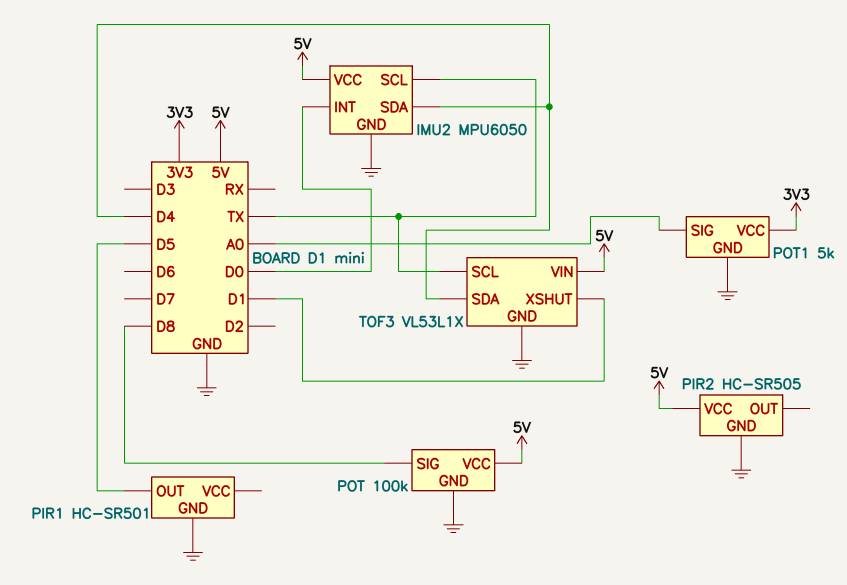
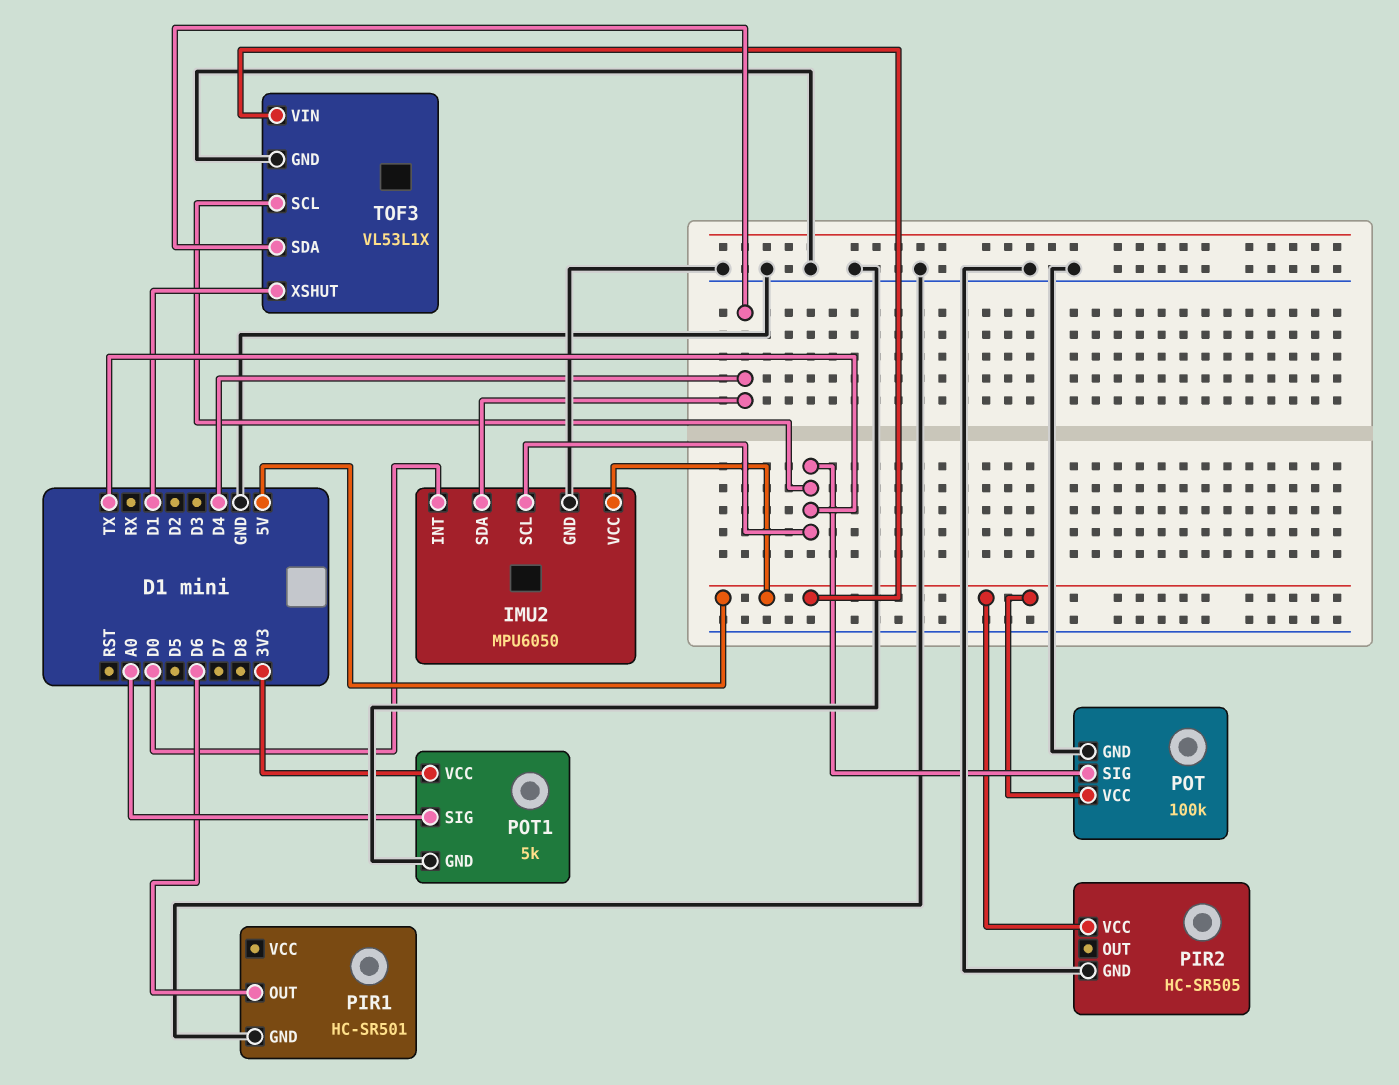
PIR1 pin OUT: D5 -> D6
POT pin SIG: D8 -> TX

